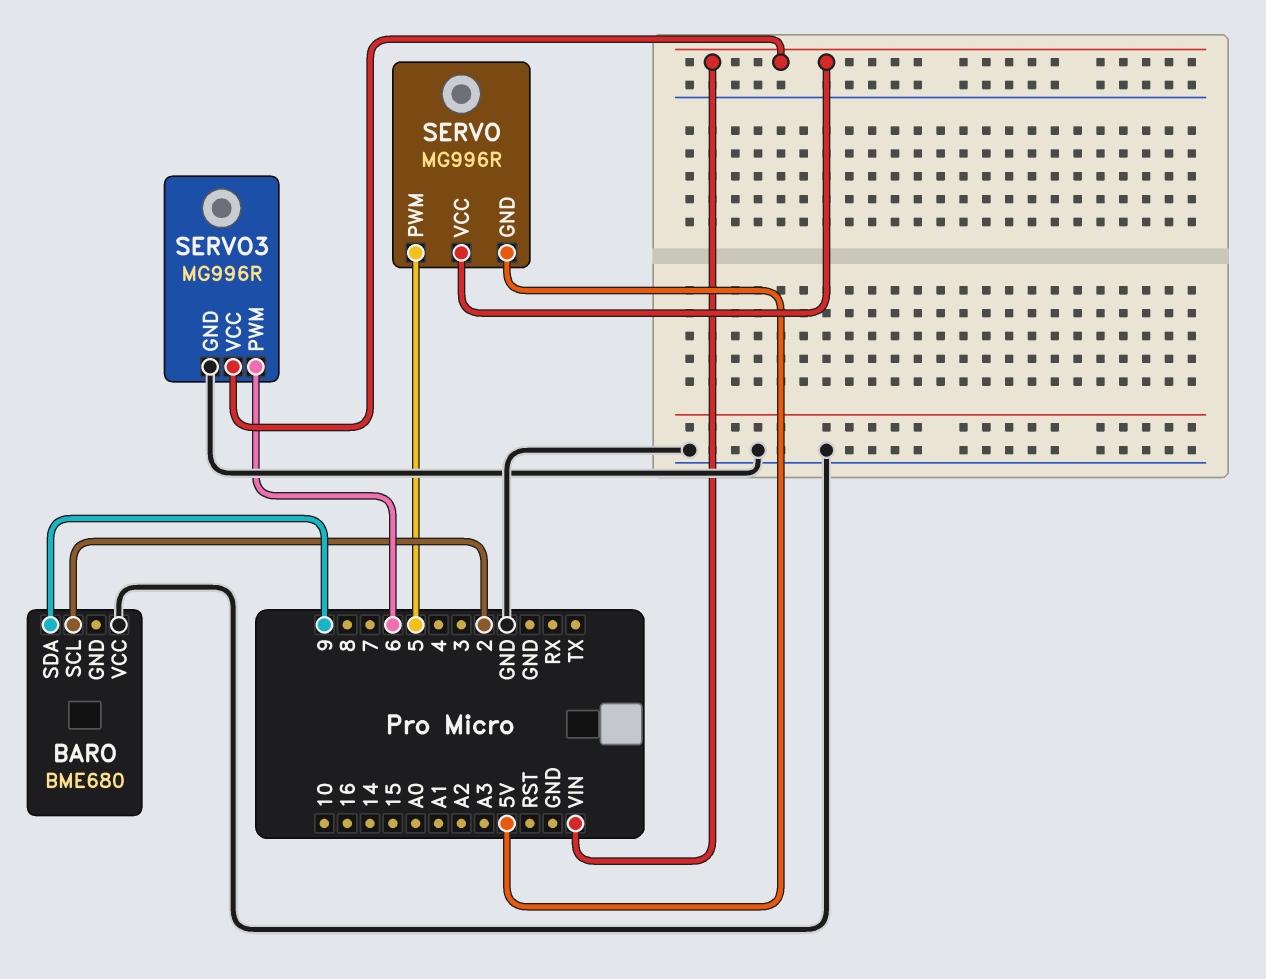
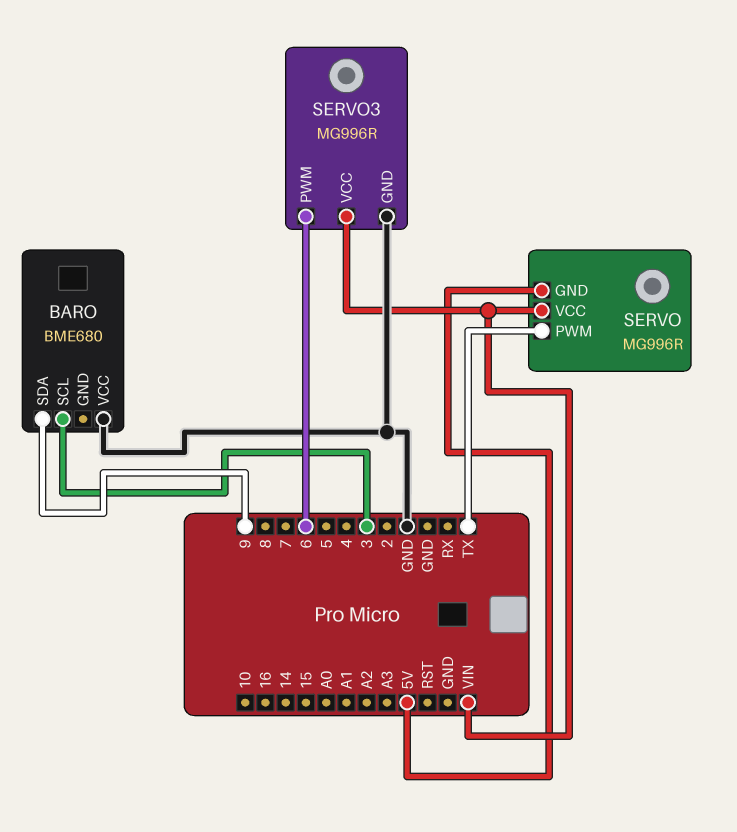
BARO pin SCL: 2 -> 3
SERVO pin PWM: 5 -> TX

